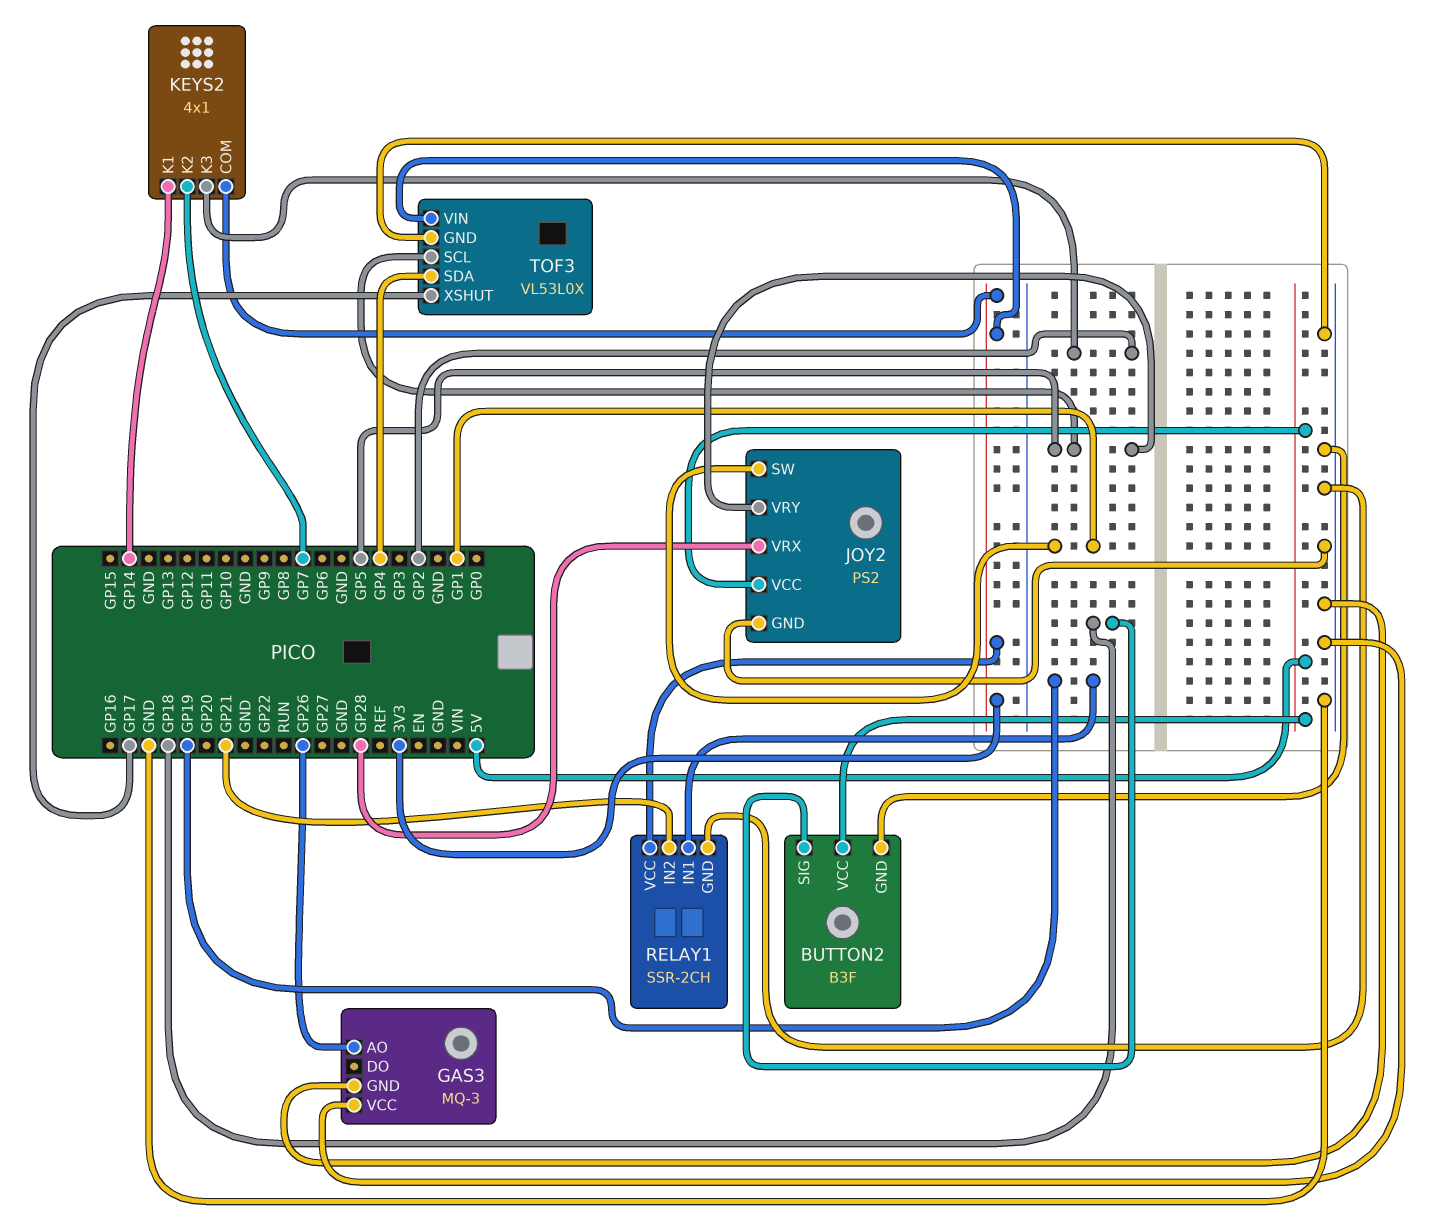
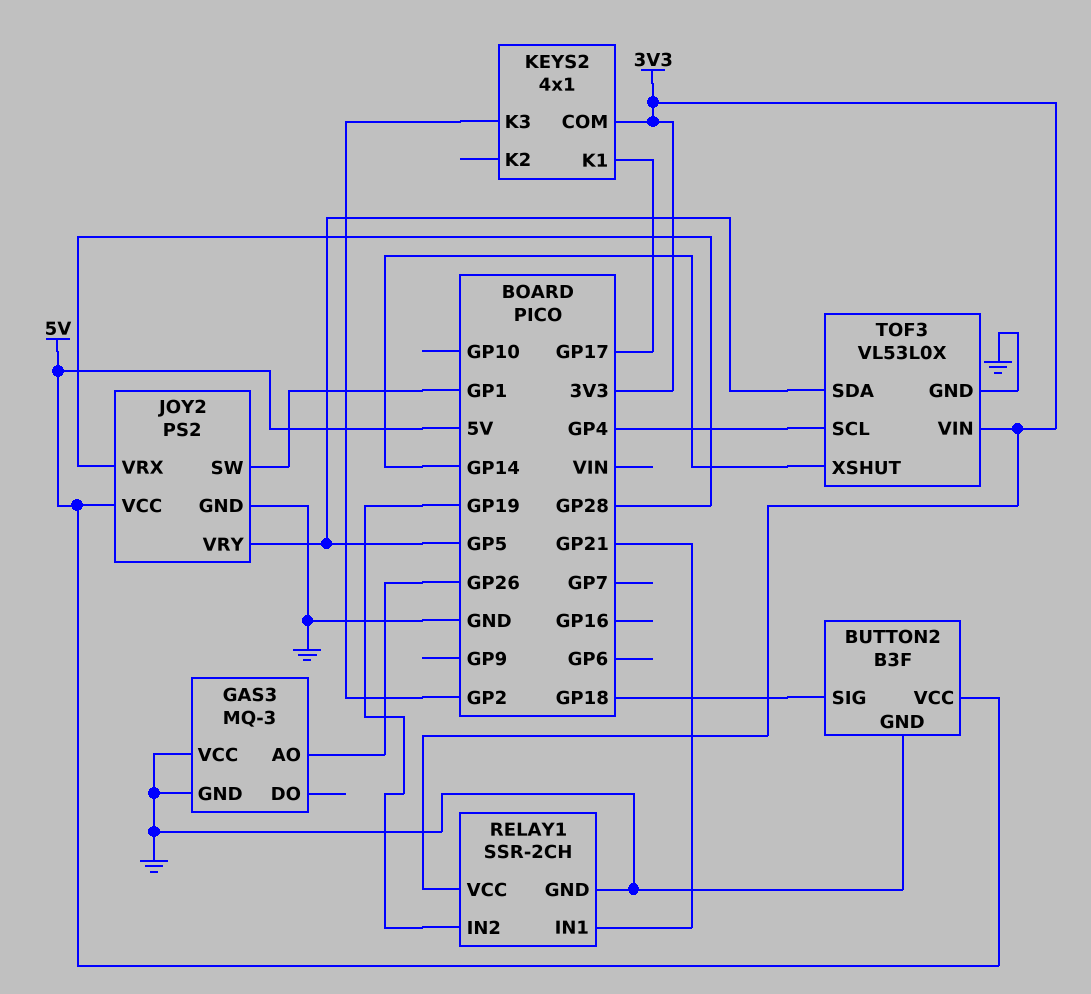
KEYS2 pin K1: GP14 -> GP17
KEYS2 pin K2: GP7 -> none
RELAY1 pin IN1: GP19 -> GP21
RELAY1 pin IN2: GP21 -> GP19
TOF3 pin SCL: GP5 -> GP4
TOF3 pin SDA: GP4 -> GP5
TOF3 pin XSHUT: GP17 -> GP14

